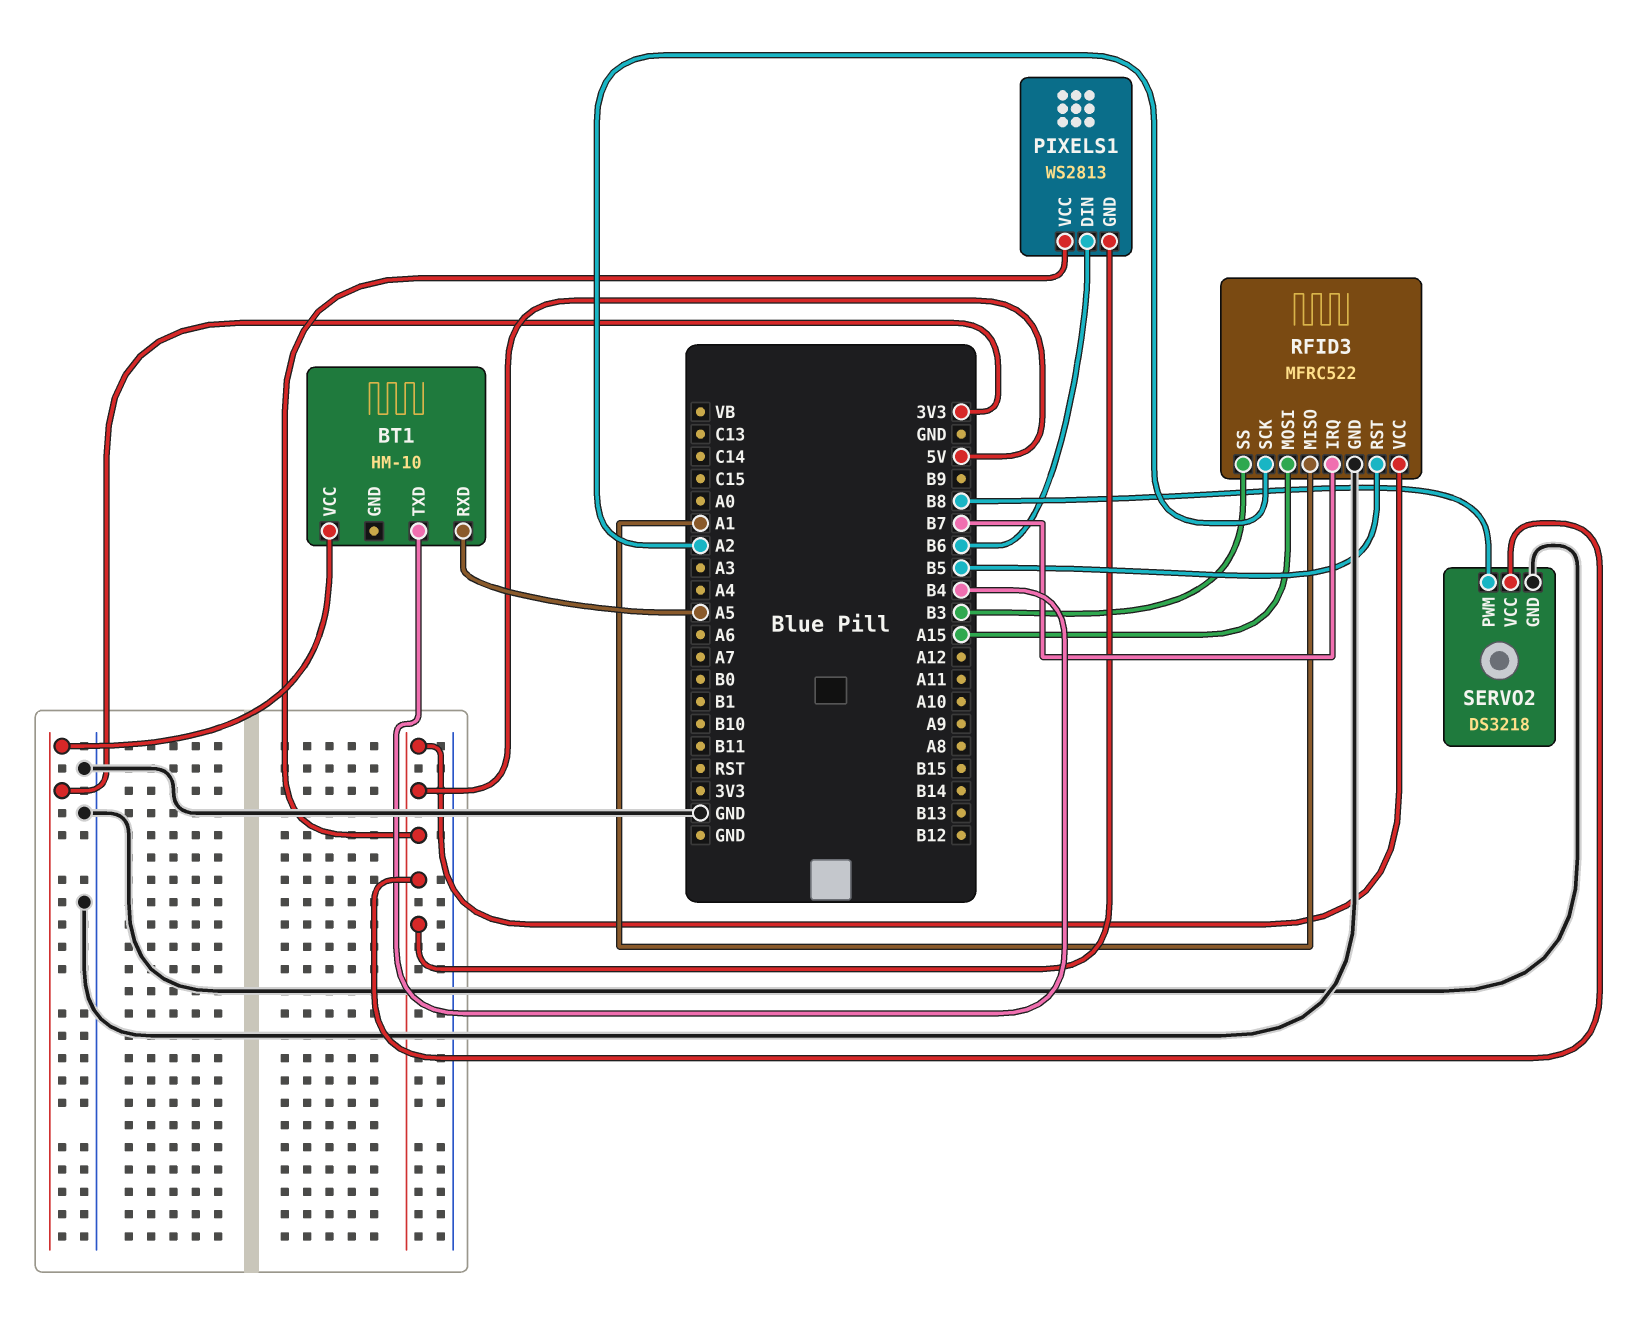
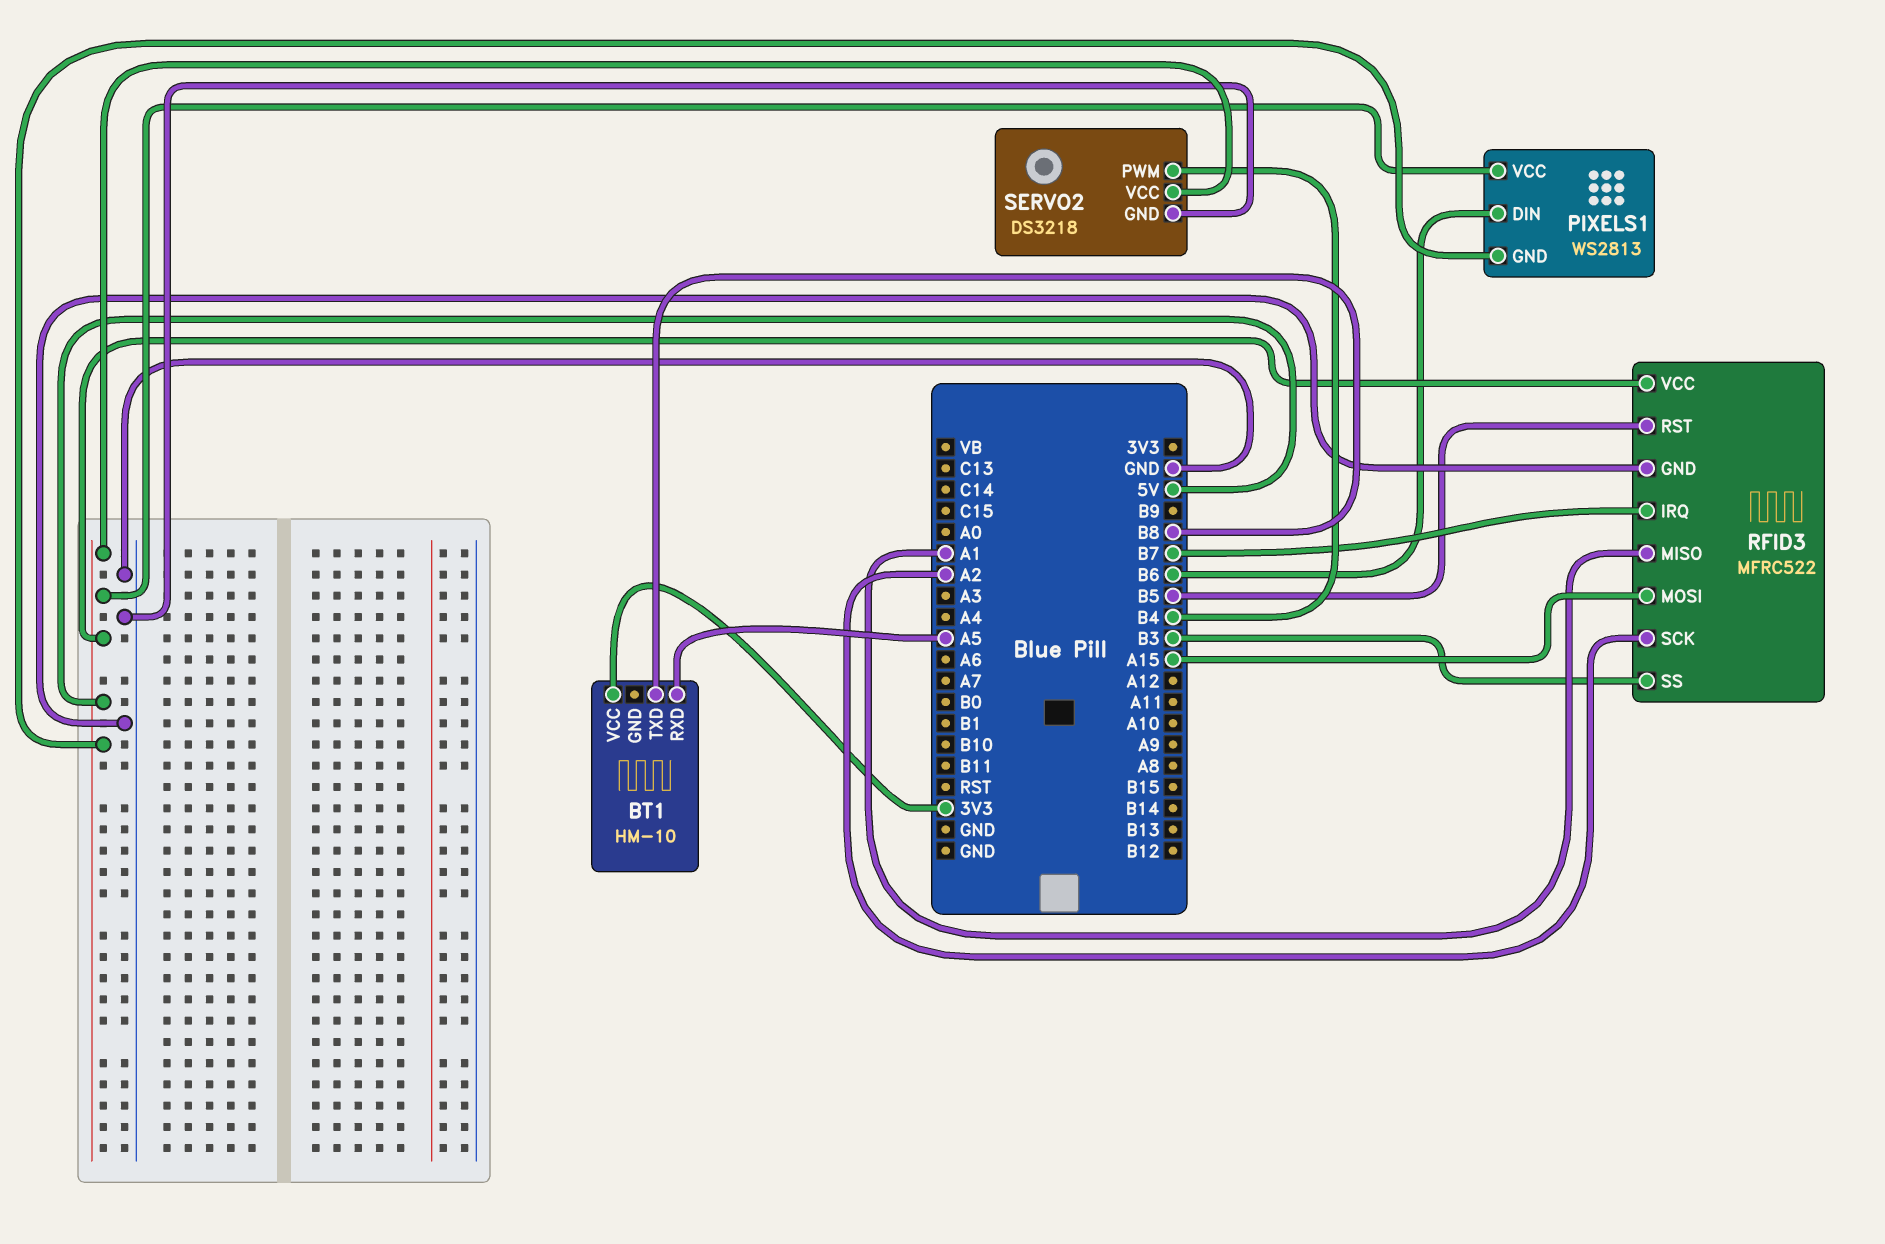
BT1 pin TXD: B4 -> B8
SERVO2 pin PWM: B8 -> B4

